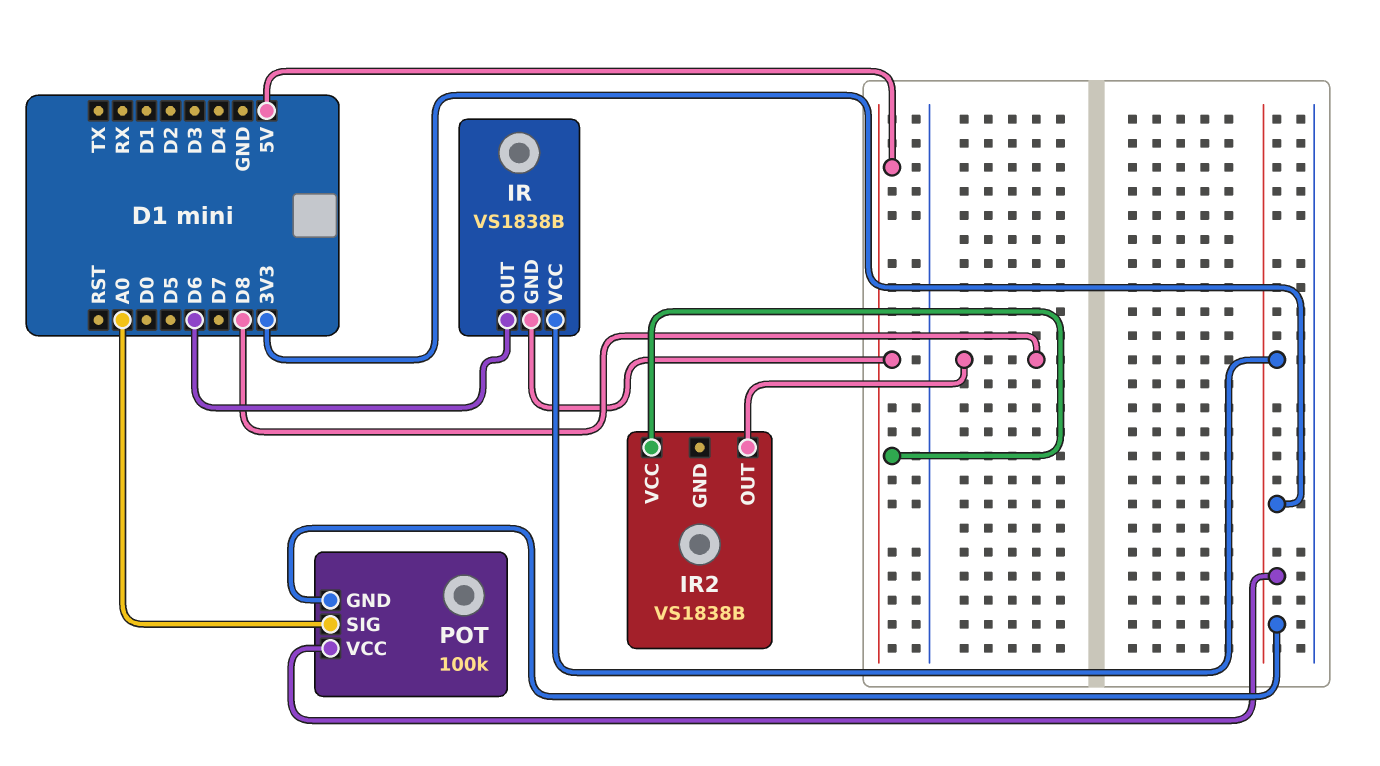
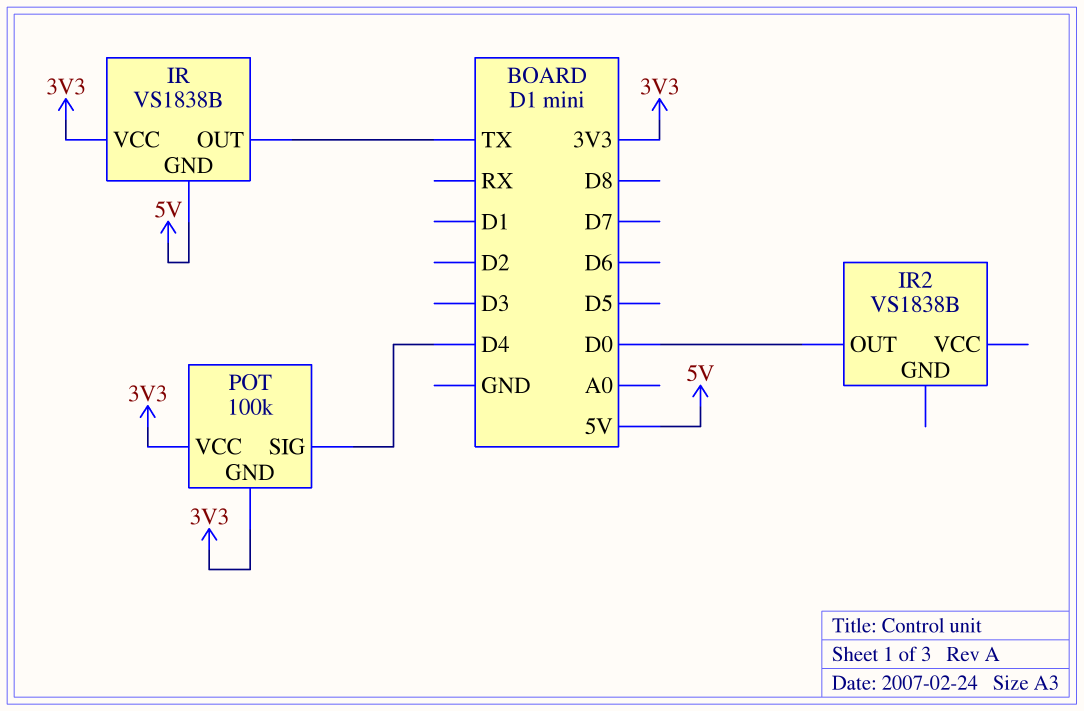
IR pin OUT: D6 -> TX
IR2 pin OUT: D8 -> D0
IR2 pin VCC: 5V -> none
POT pin SIG: A0 -> D4

